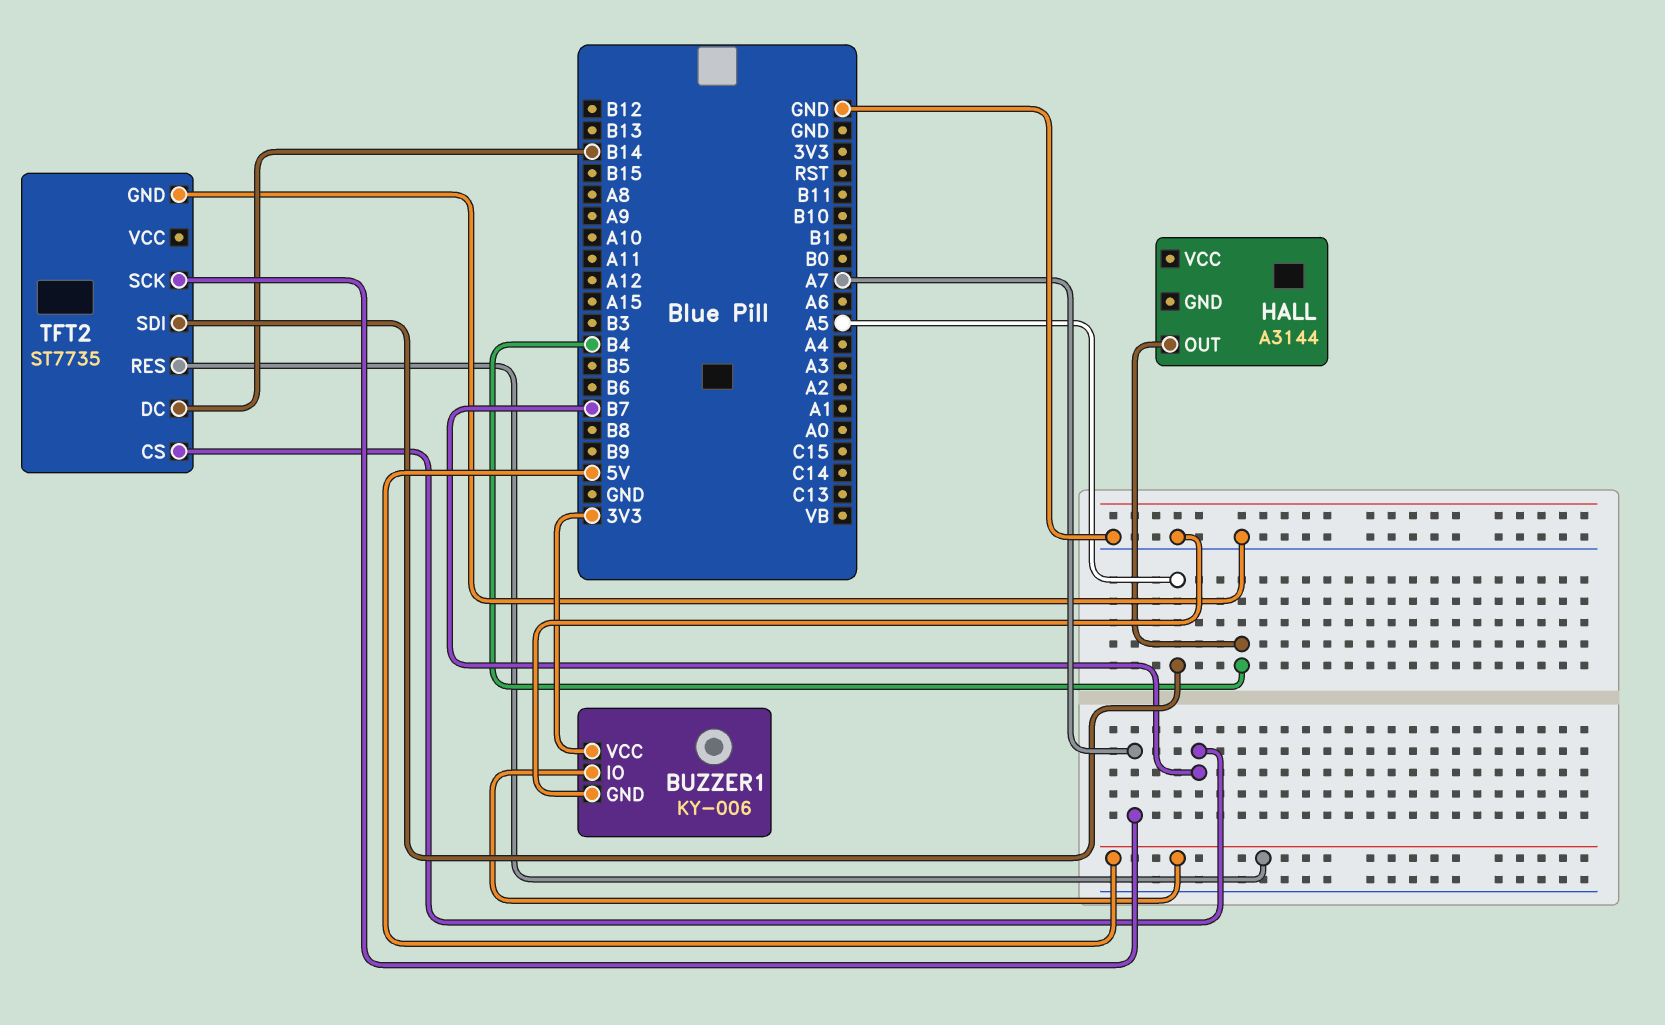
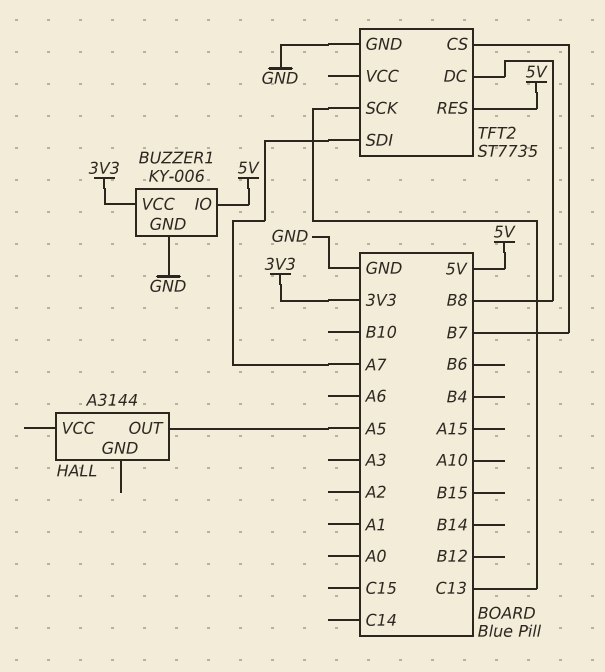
HALL pin OUT: B4 -> A5
TFT2 pin DC: B14 -> B8
TFT2 pin SCK: A7 -> C13
TFT2 pin SDI: A5 -> A7

